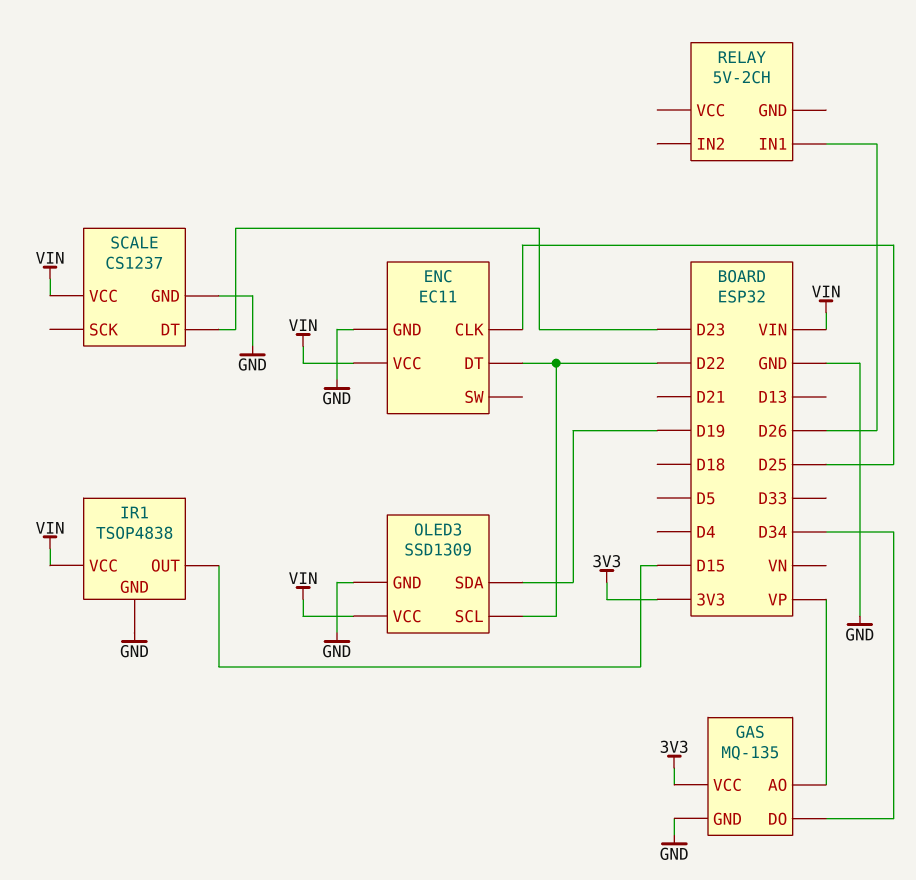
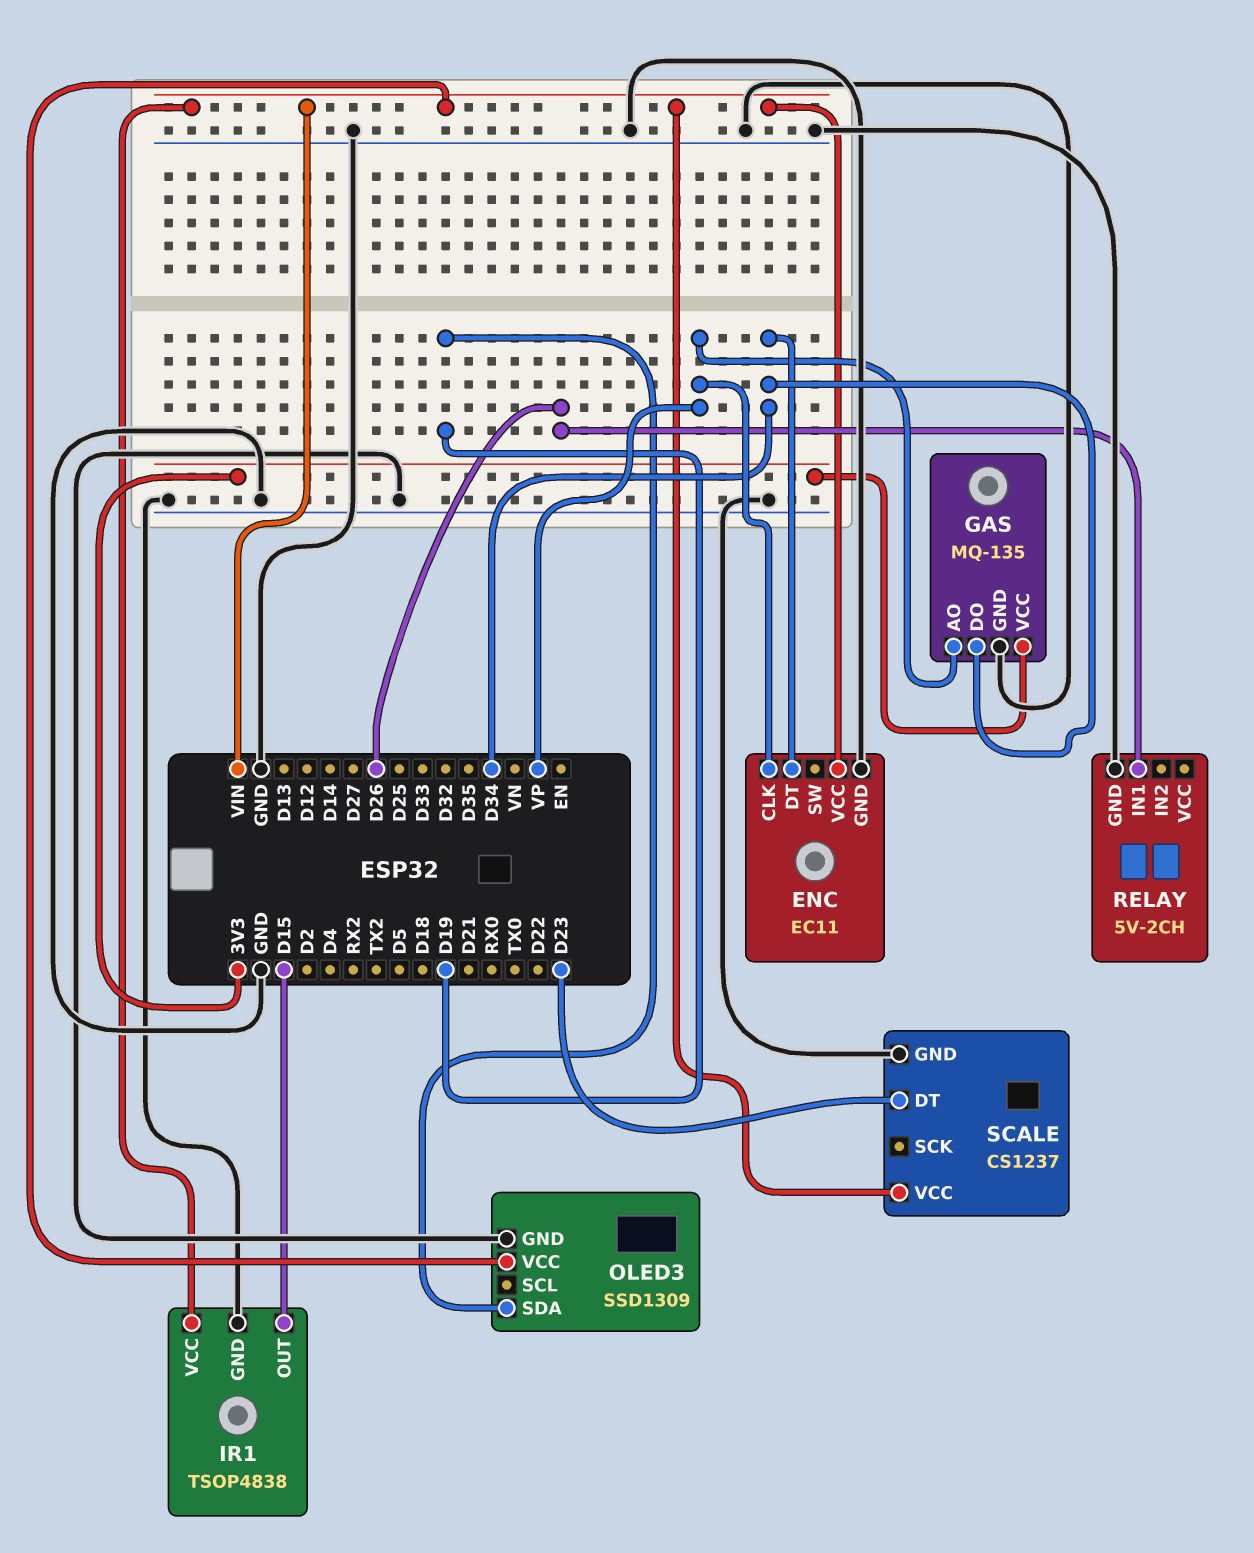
ENC pin CLK: D25 -> VP
ENC pin DT: D22 -> D34
OLED3 pin SCL: D22 -> none
RELAY pin GND: none -> GND

